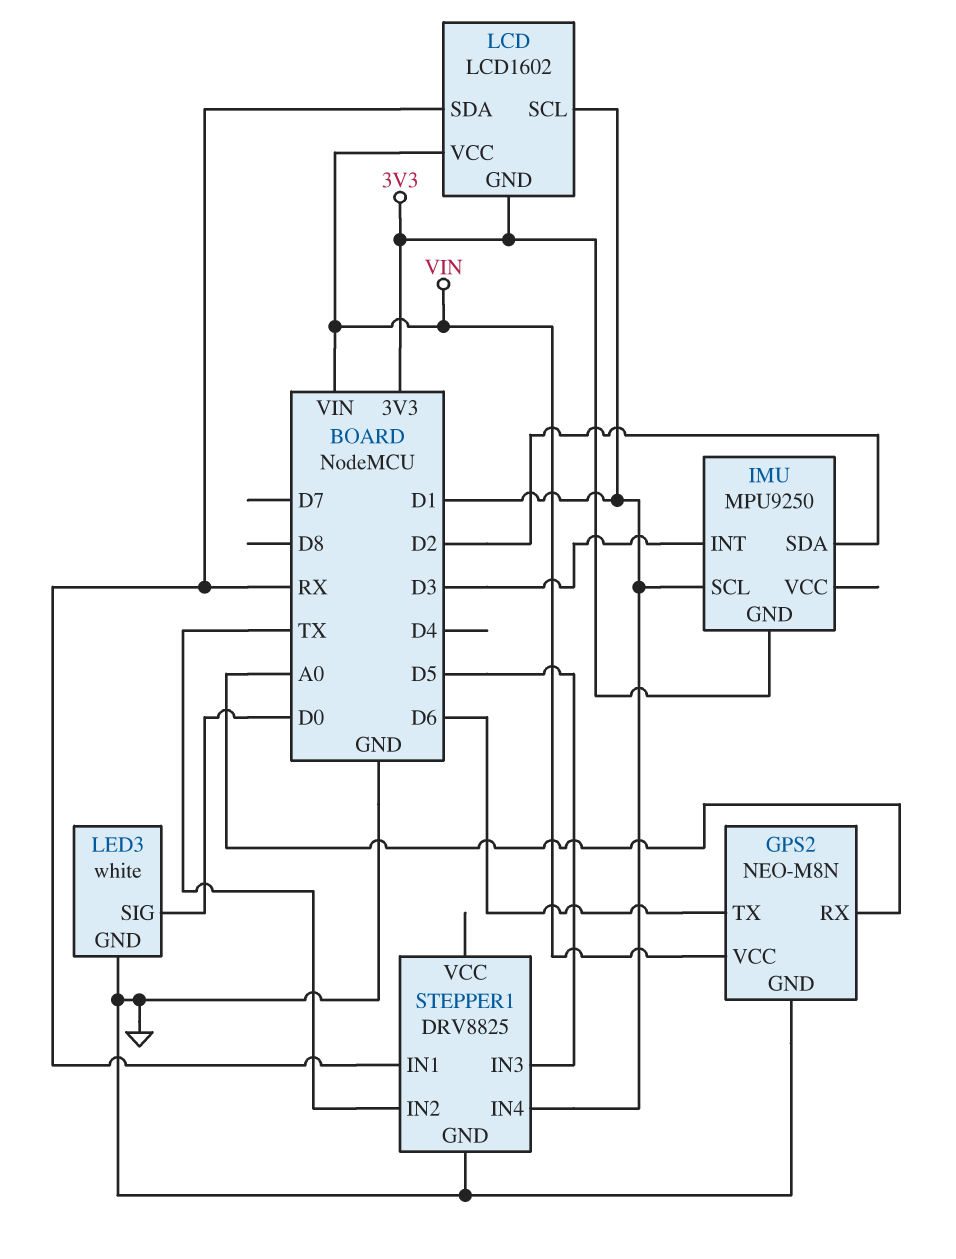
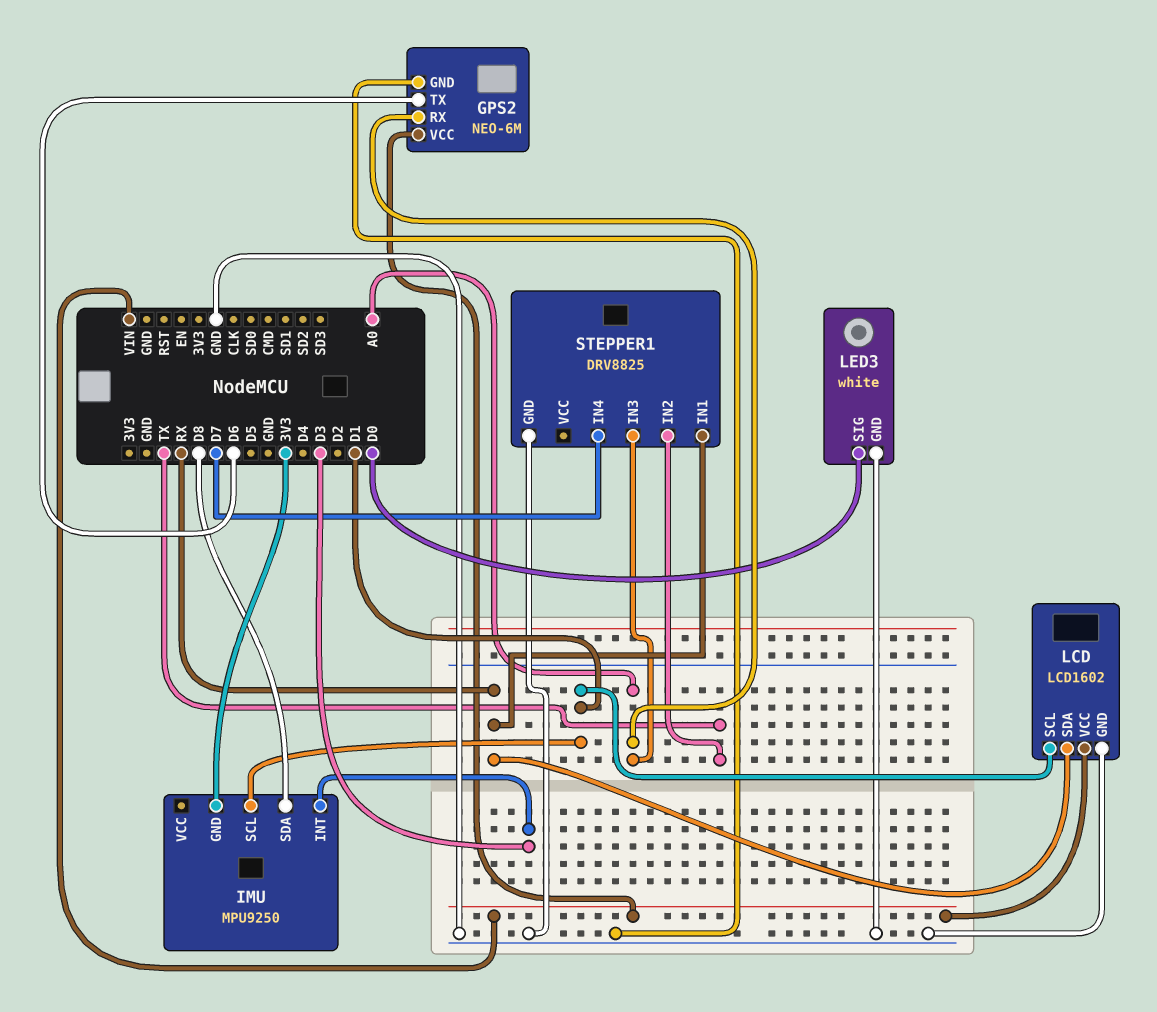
GPS2: NEO-M8N -> NEO-6M
IMU pin SDA: D2 -> D8
LCD pin GND: 3V3 -> GND
STEPPER1 pin IN3: D5 -> A0
STEPPER1 pin IN4: D1 -> D7

